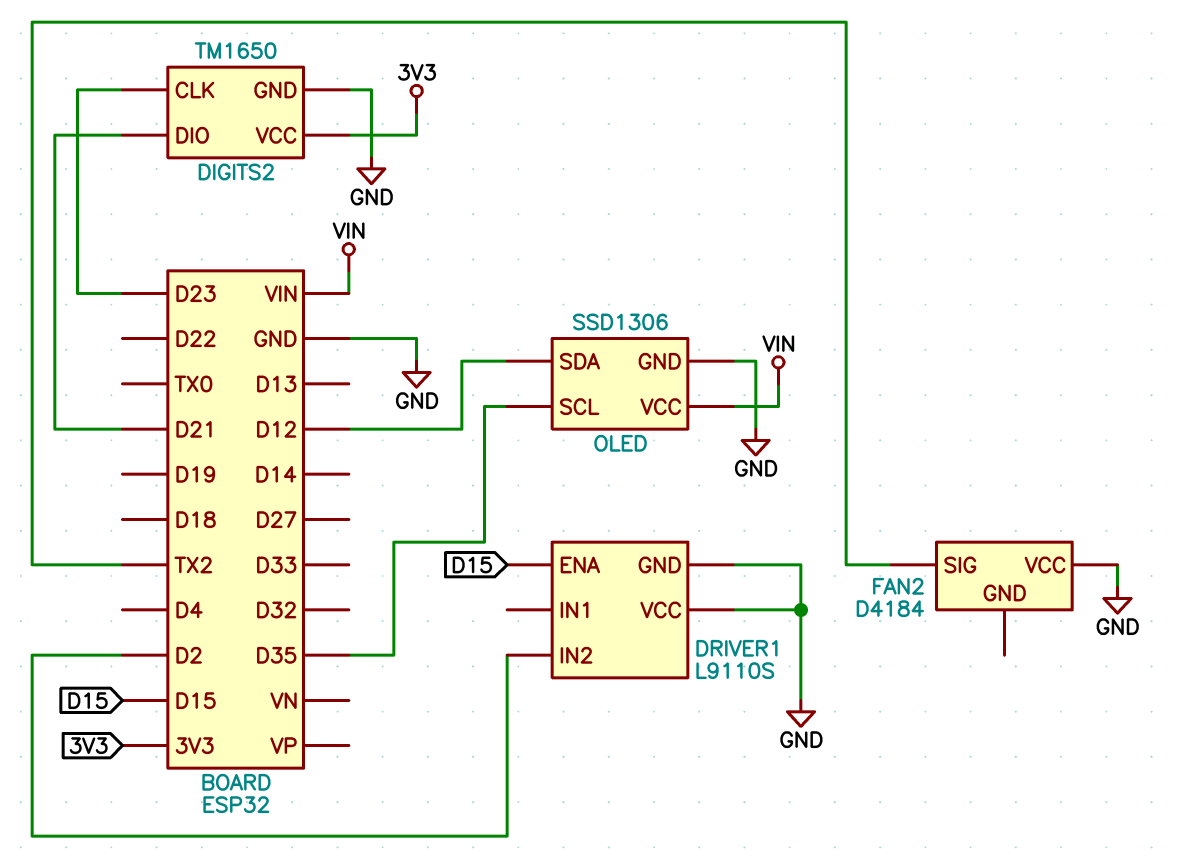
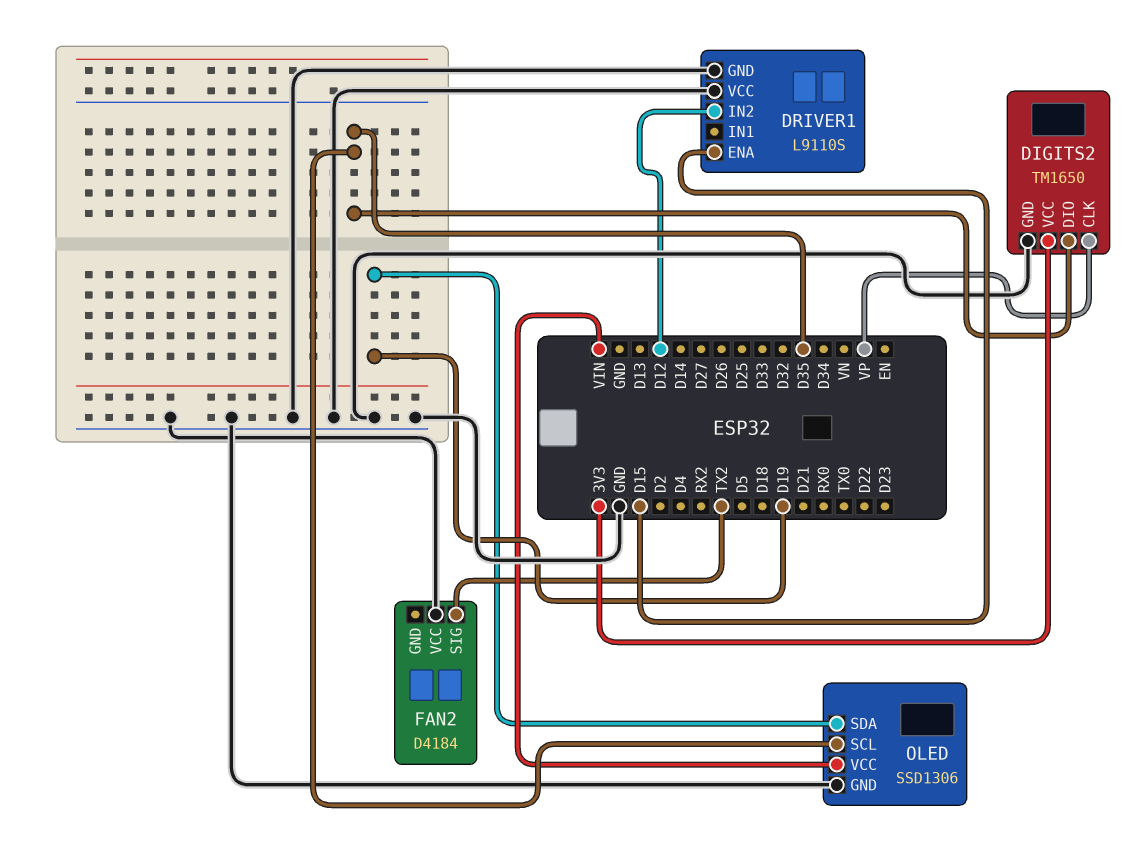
DIGITS2 pin CLK: D23 -> VP
DIGITS2 pin DIO: D21 -> D35
DRIVER1 pin IN2: D2 -> D12
OLED pin SDA: D12 -> D19

